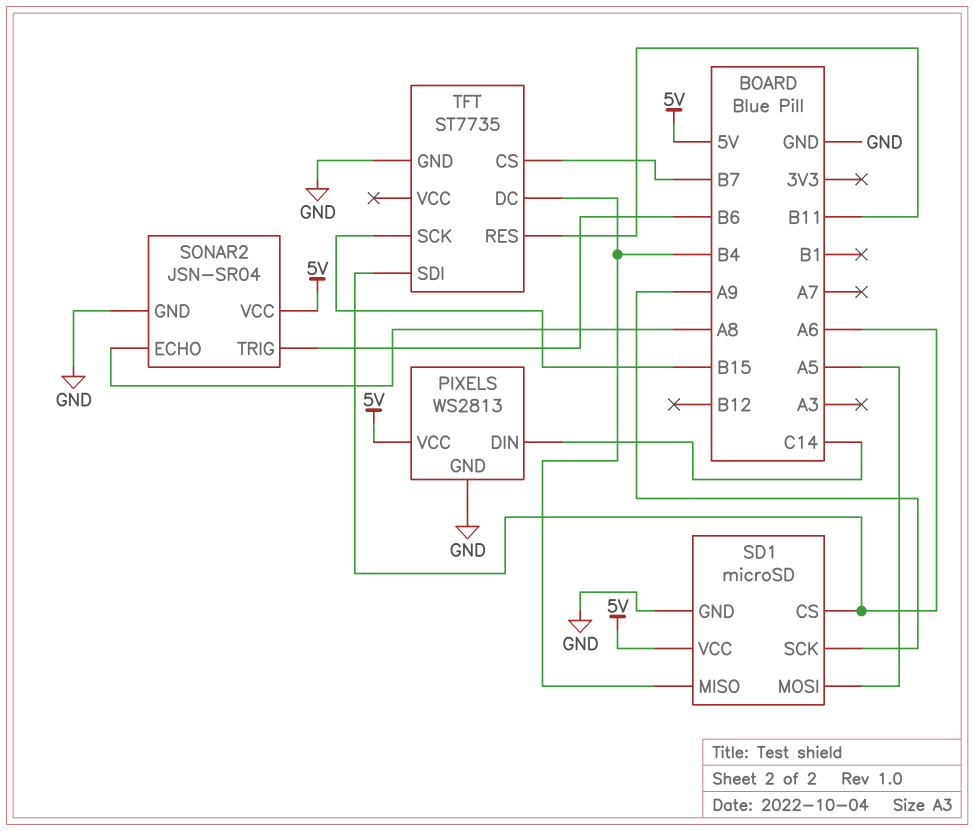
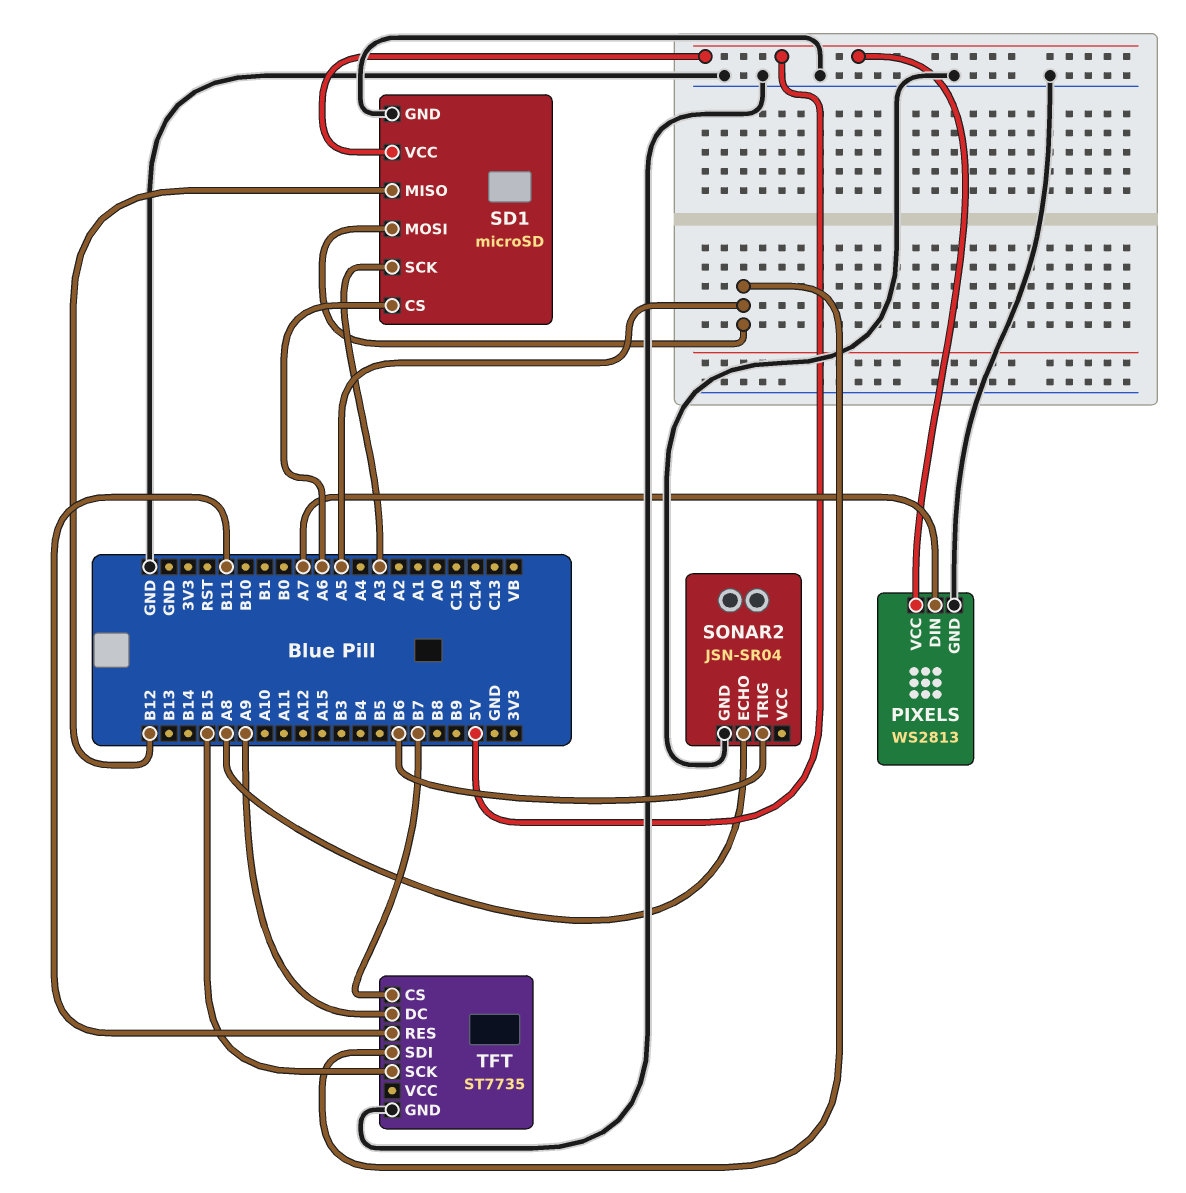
PIXELS pin DIN: C14 -> A7
SD1 pin MISO: B4 -> B12
SD1 pin SCK: A9 -> A3
SONAR2 pin VCC: 5V -> none
TFT pin DC: B4 -> A9
TFT pin SDI: A6 -> A5

